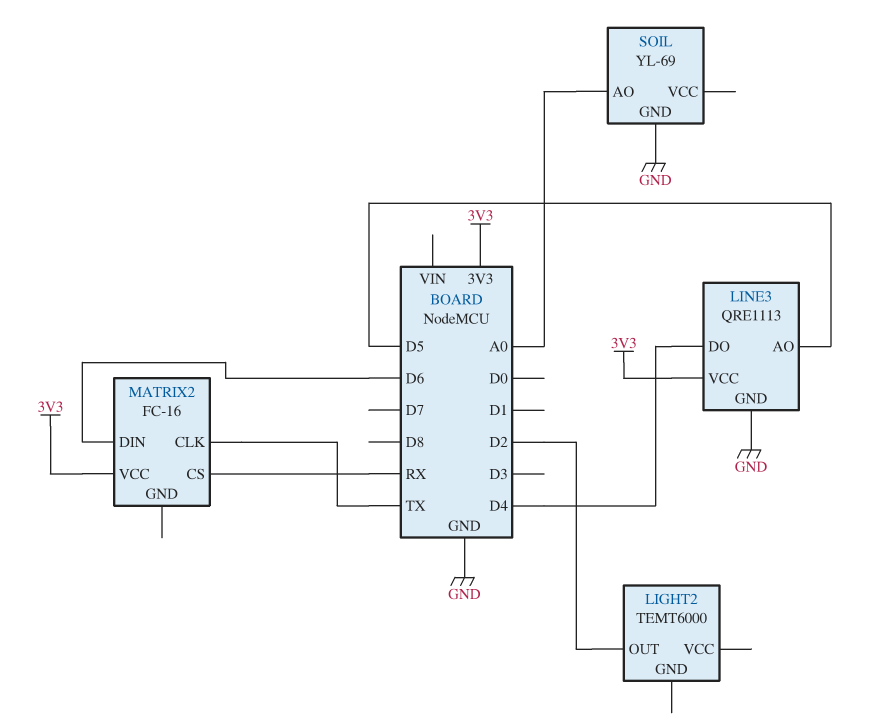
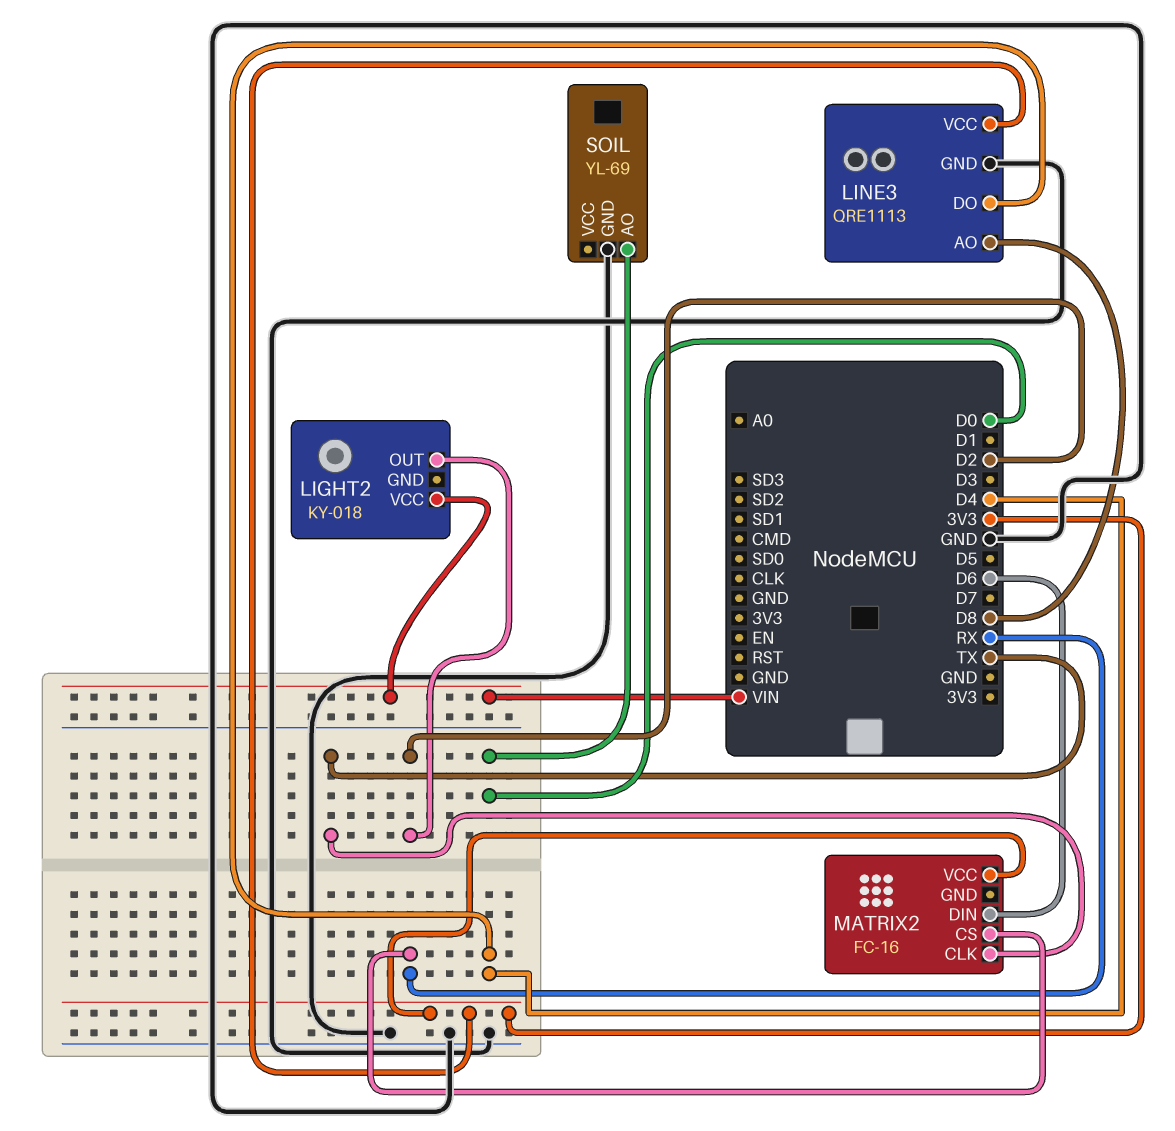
LIGHT2: TEMT6000 -> KY-018
LIGHT2 pin VCC: none -> VIN
LINE3 pin AO: D5 -> D8
SOIL pin AO: A0 -> D0

